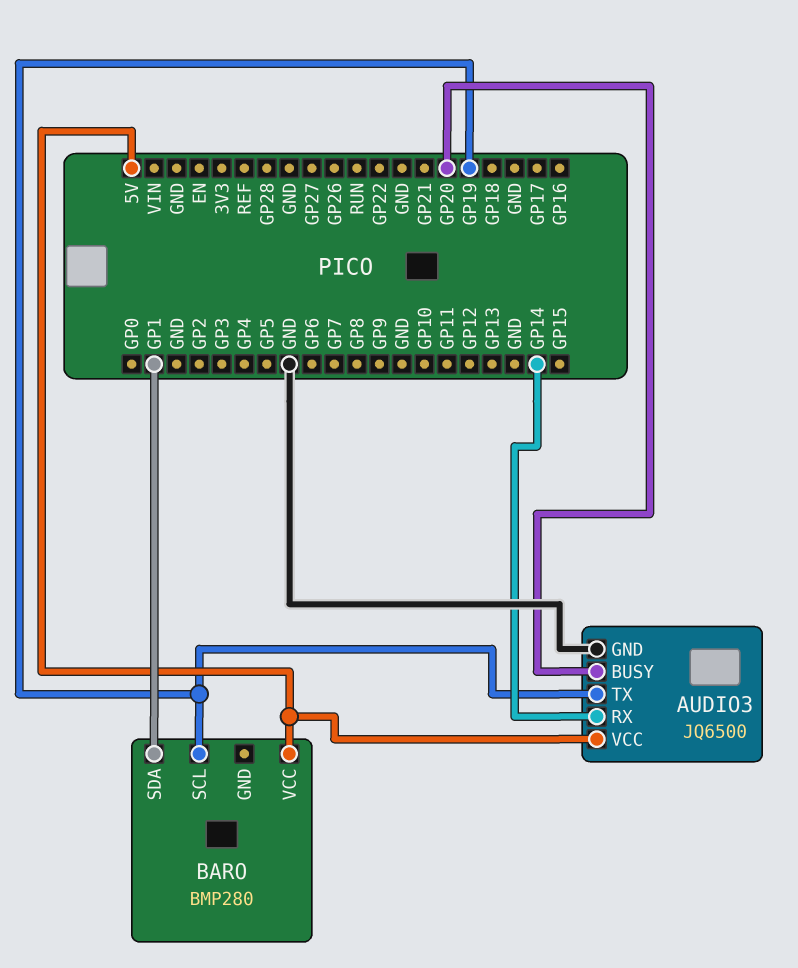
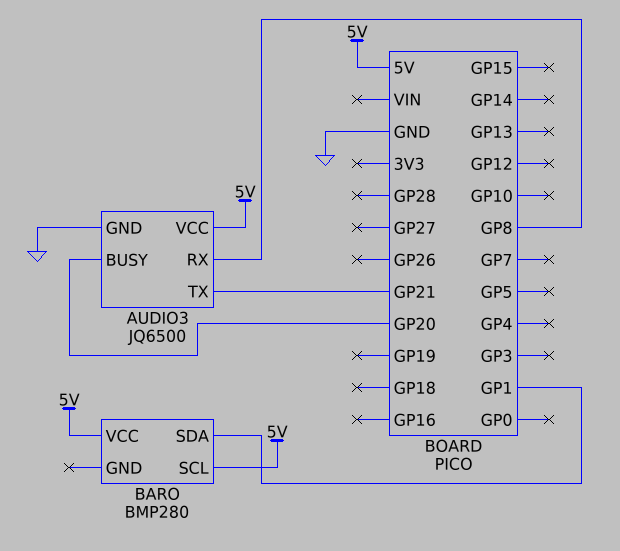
AUDIO3 pin RX: GP14 -> GP8
AUDIO3 pin TX: GP19 -> GP21
BARO pin SCL: GP19 -> 5V

